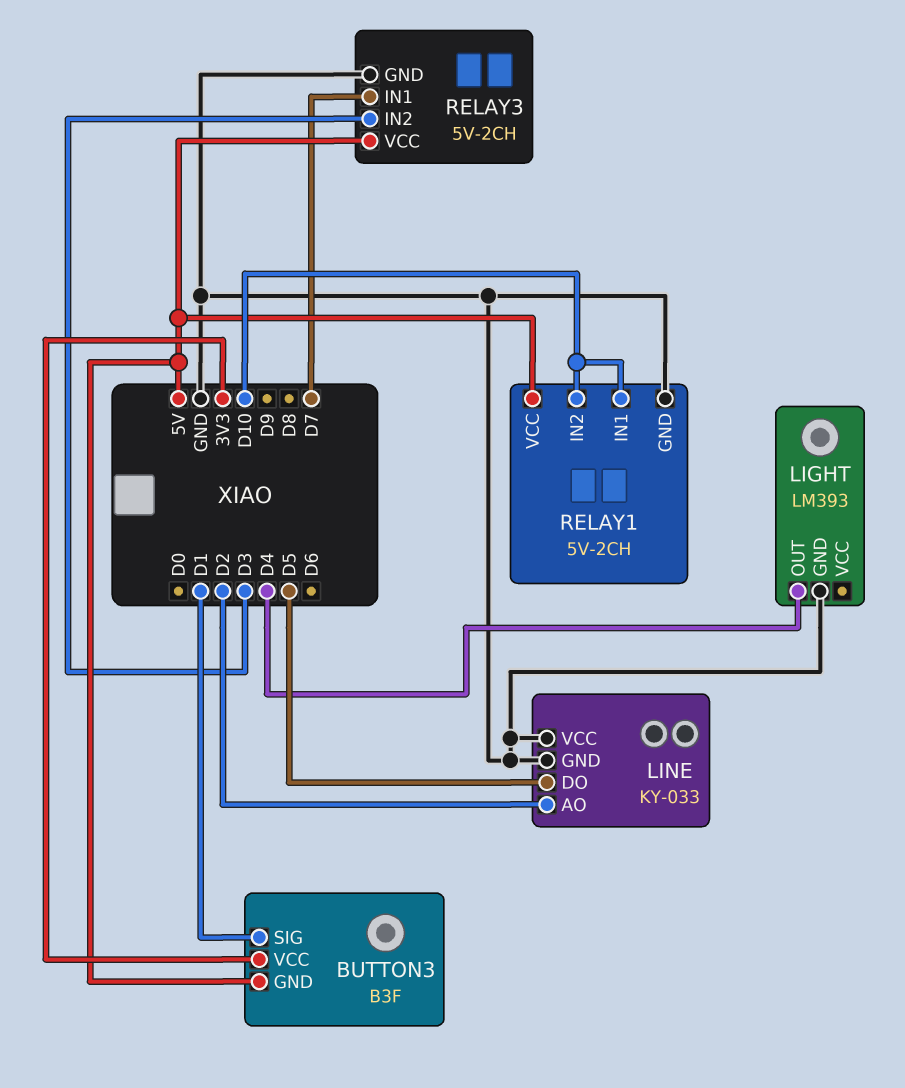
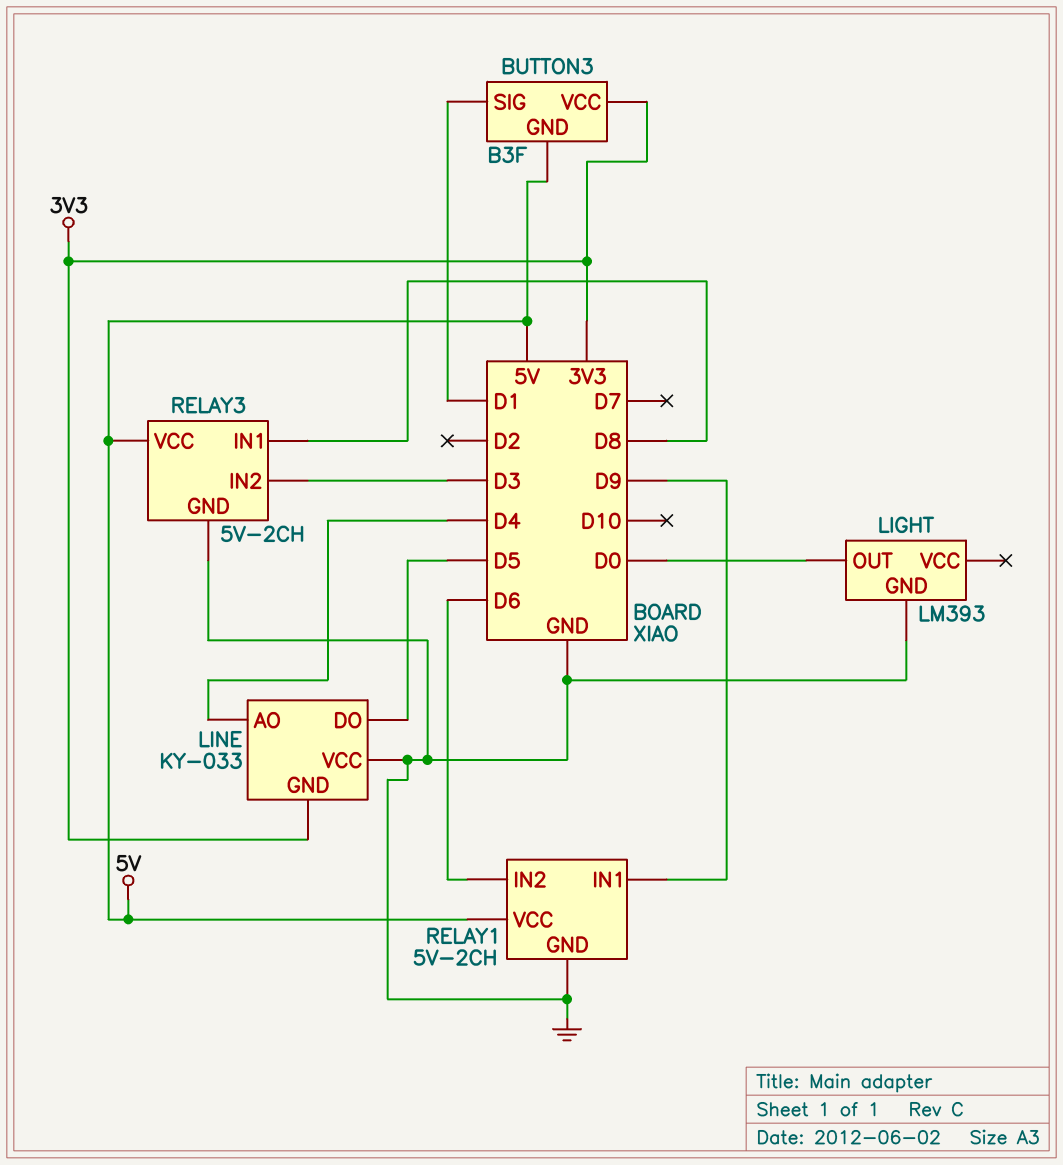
LIGHT pin OUT: D4 -> D0
LINE pin AO: D2 -> D4
LINE pin GND: GND -> 3V3
RELAY1 pin IN1: D10 -> D9
RELAY1 pin IN2: D10 -> D6
RELAY3 pin IN1: D7 -> D8

